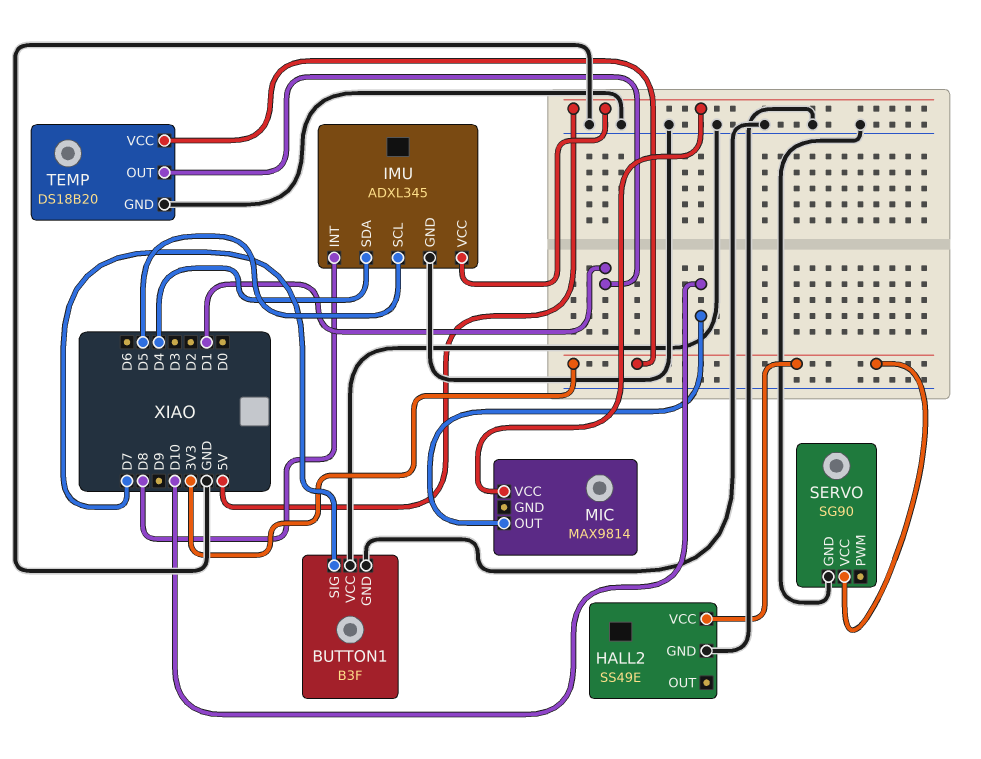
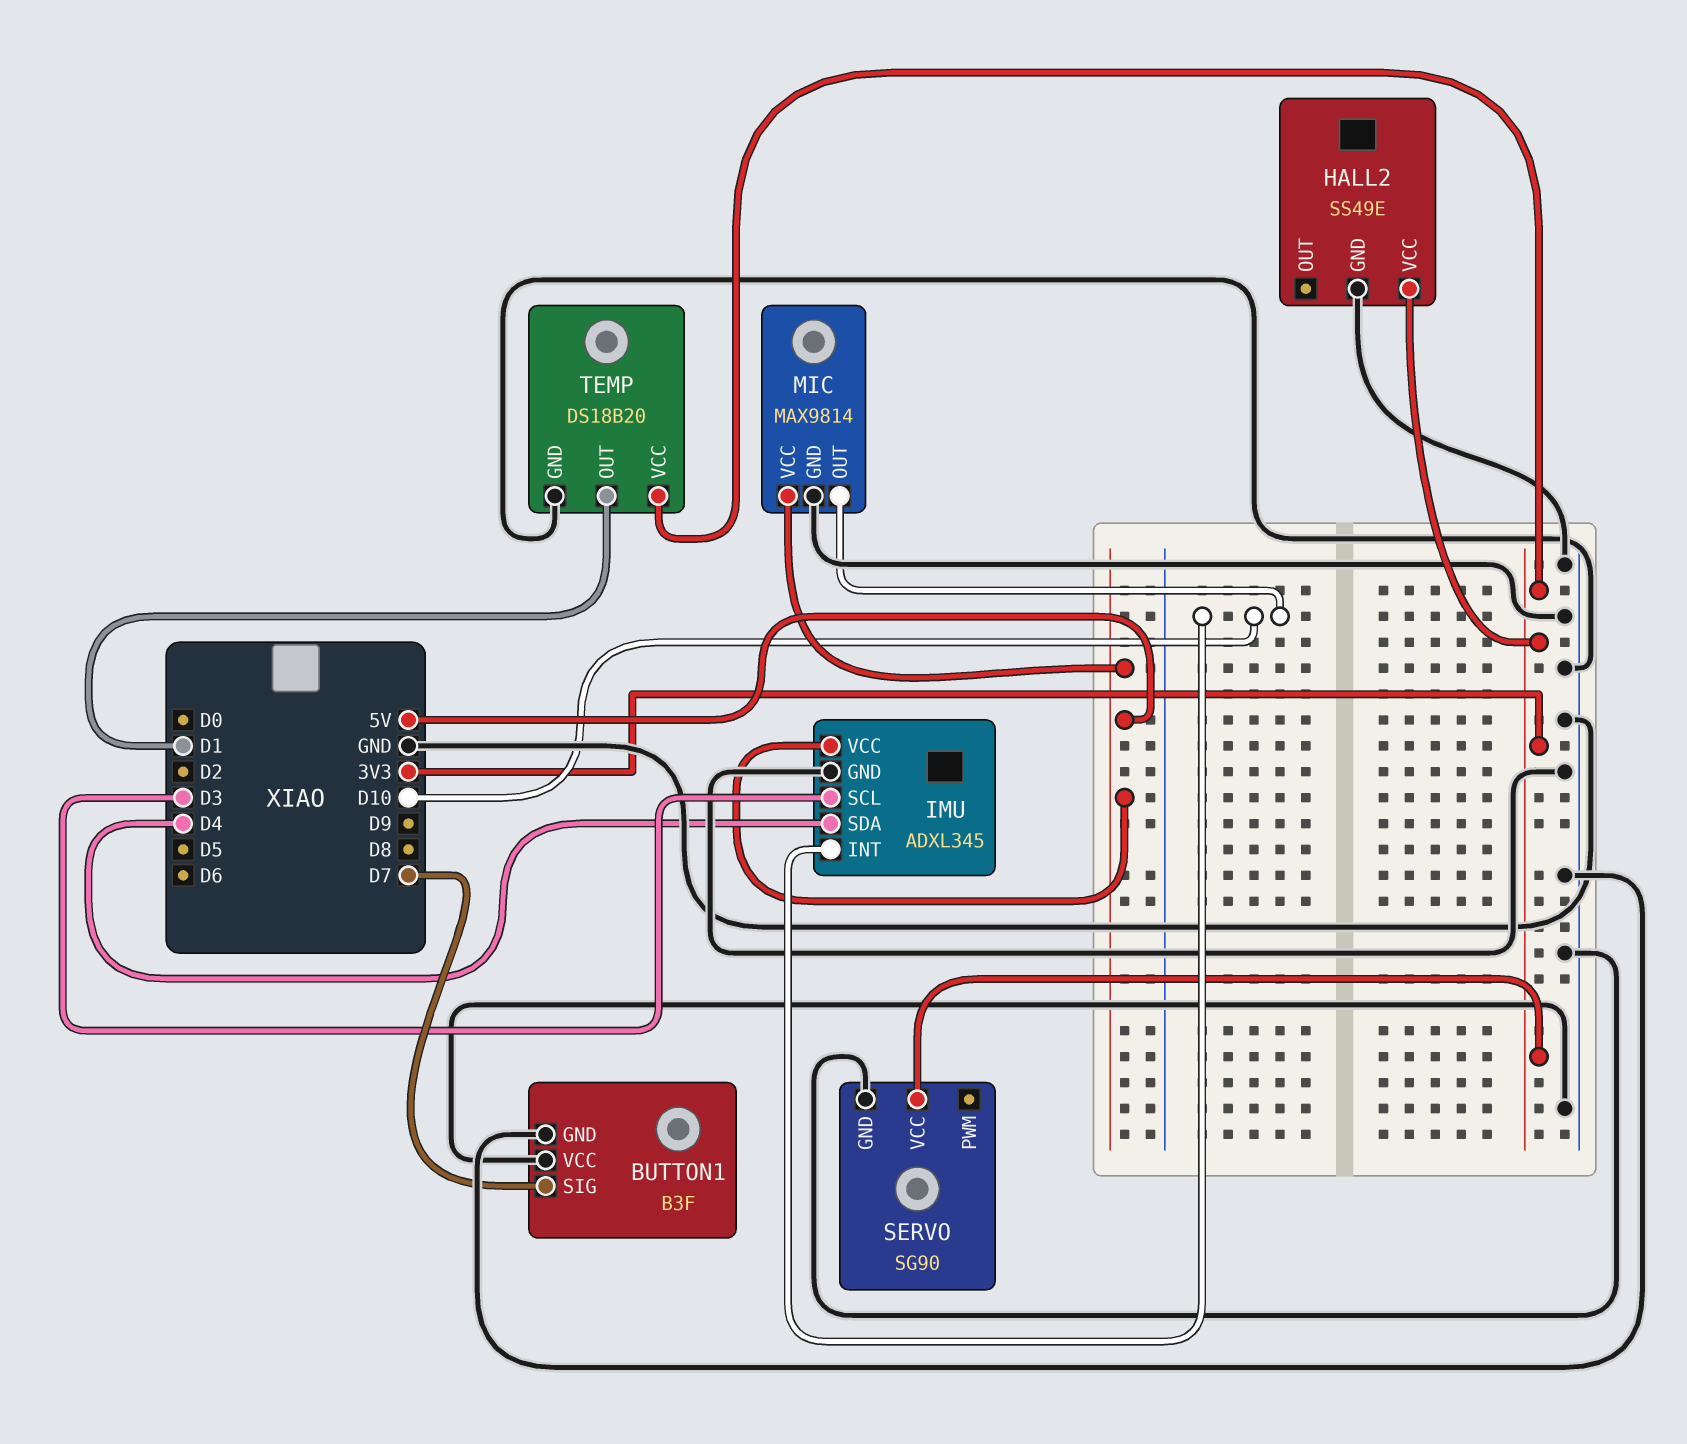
IMU pin INT: D8 -> D10
IMU pin SCL: D5 -> D3
MIC pin GND: none -> GND

